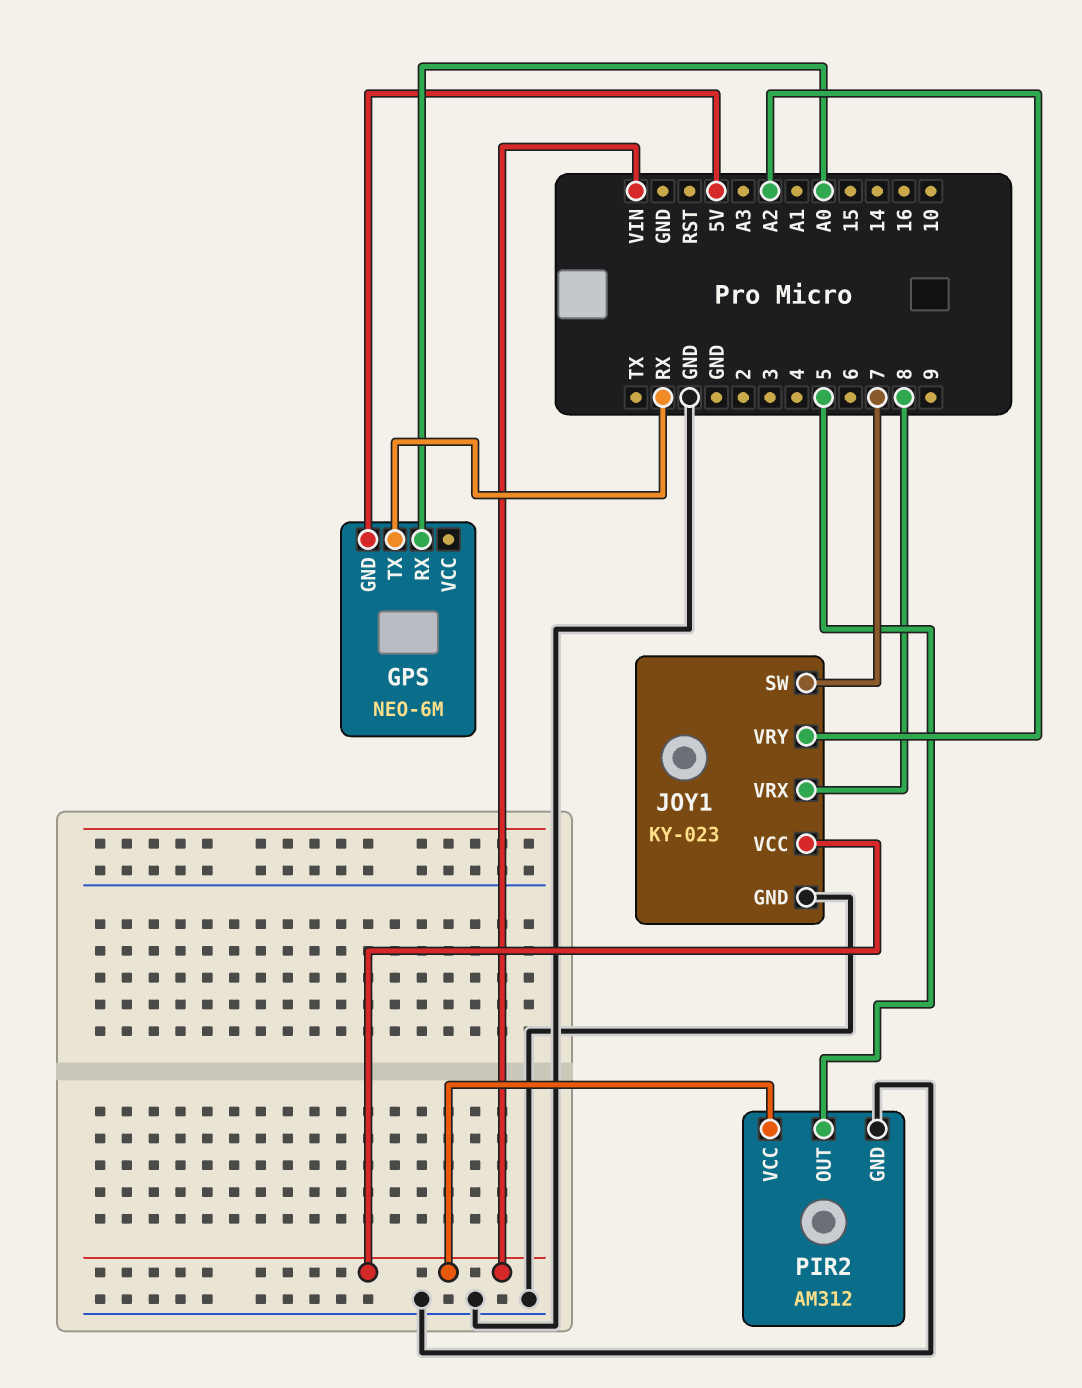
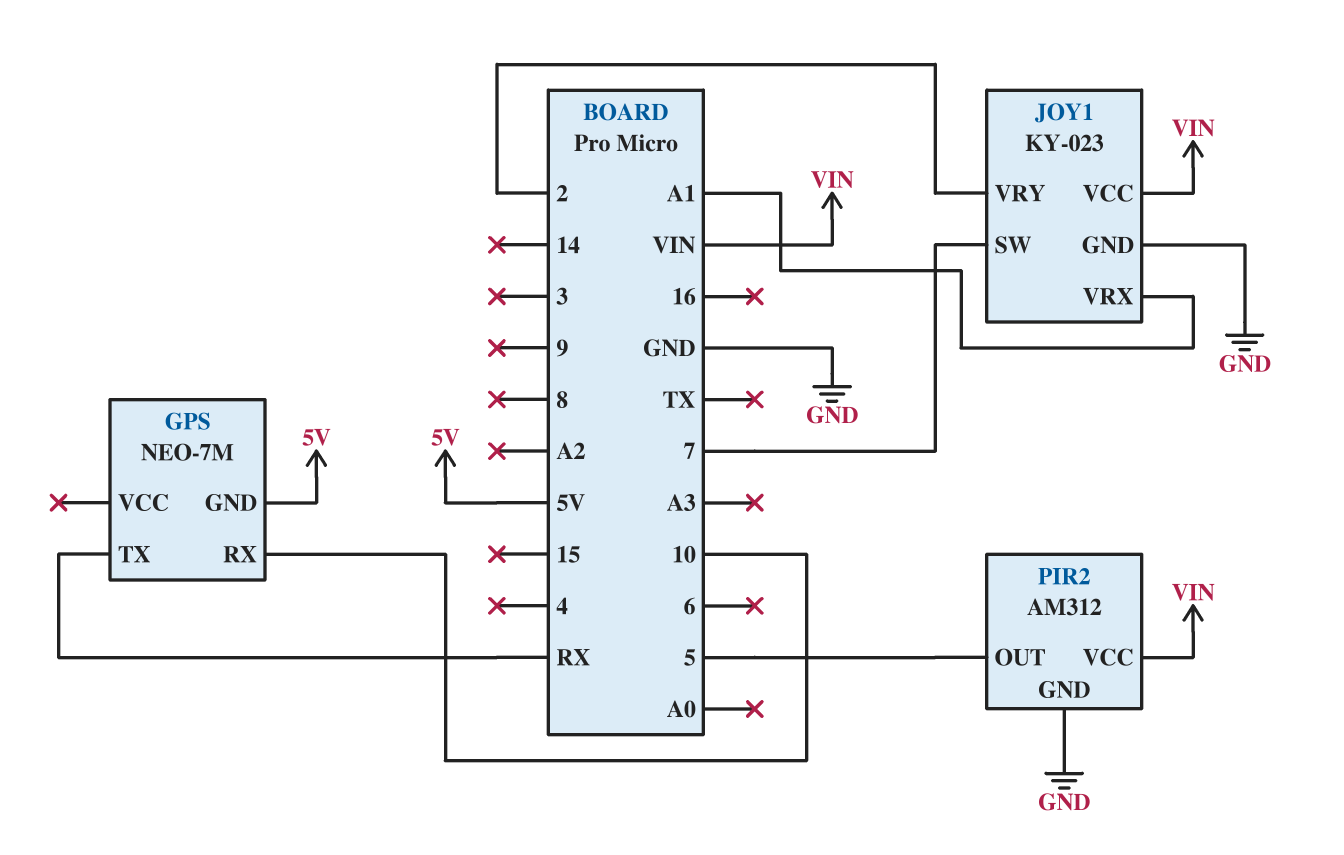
GPS: NEO-6M -> NEO-7M
GPS pin RX: A0 -> 10
JOY1 pin VRX: 8 -> A1
JOY1 pin VRY: A2 -> 2

